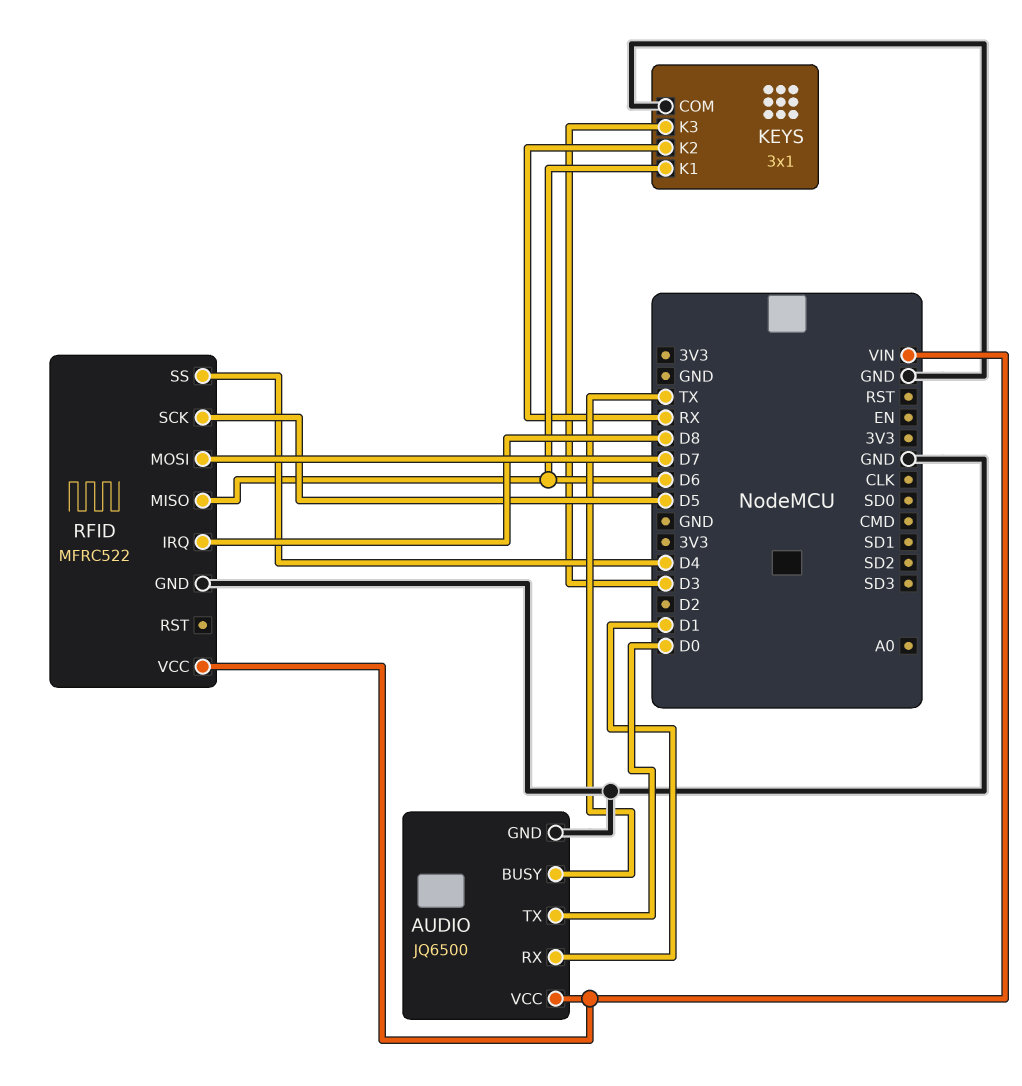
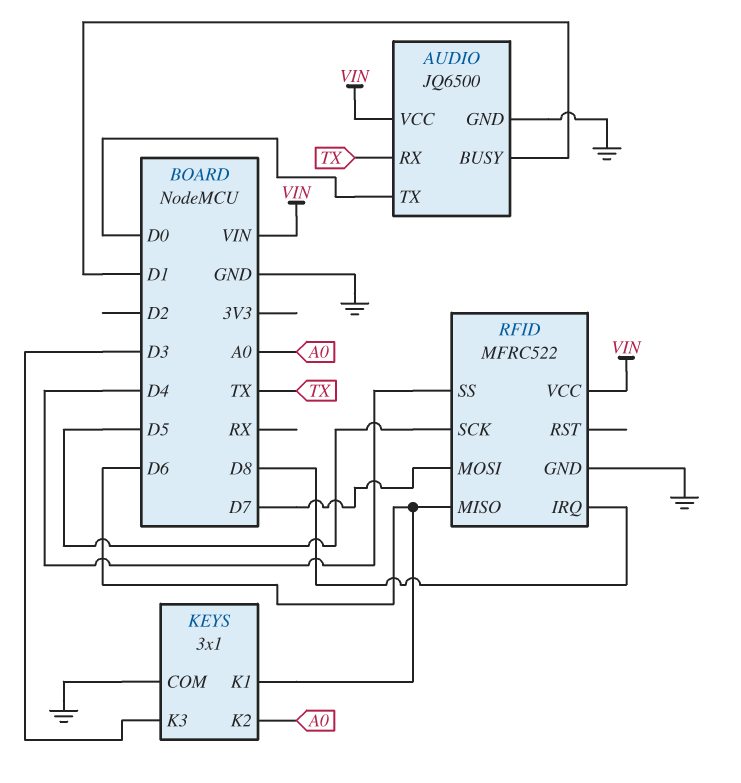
AUDIO pin BUSY: TX -> D1
AUDIO pin RX: D1 -> TX
KEYS pin K2: RX -> A0

